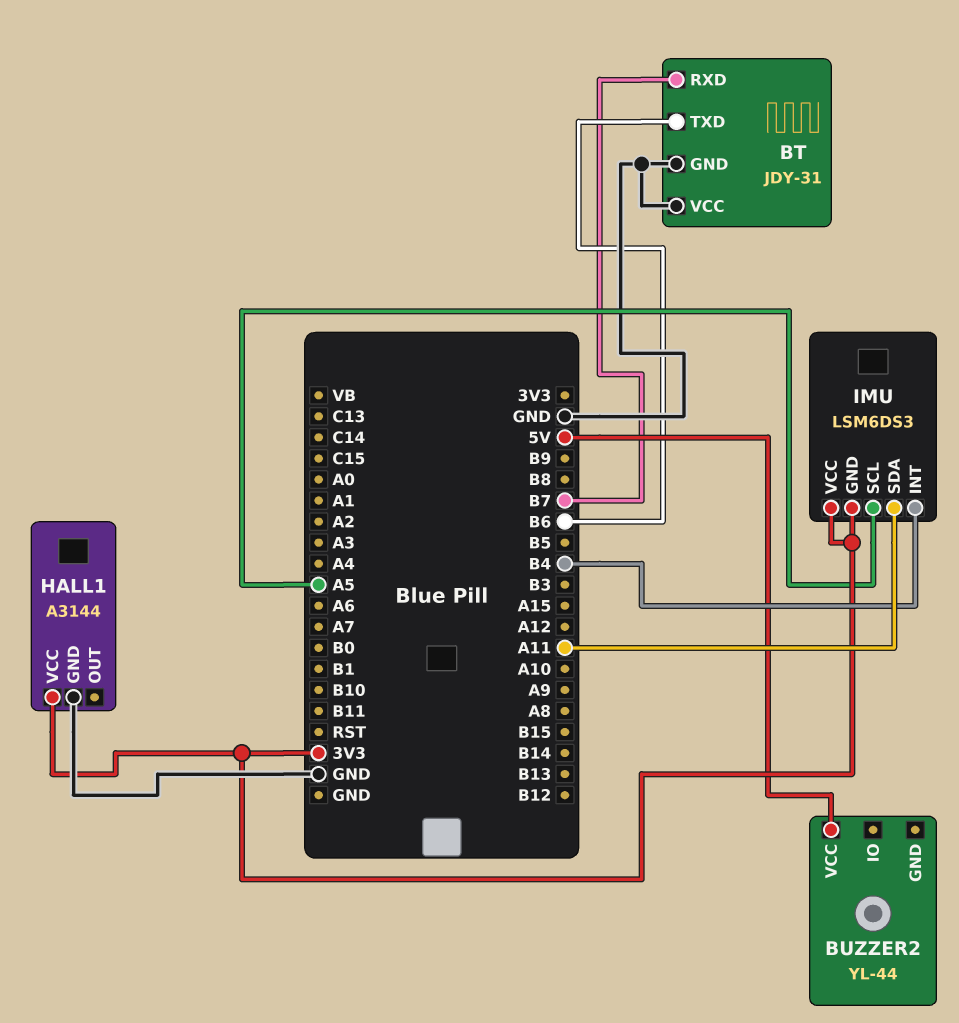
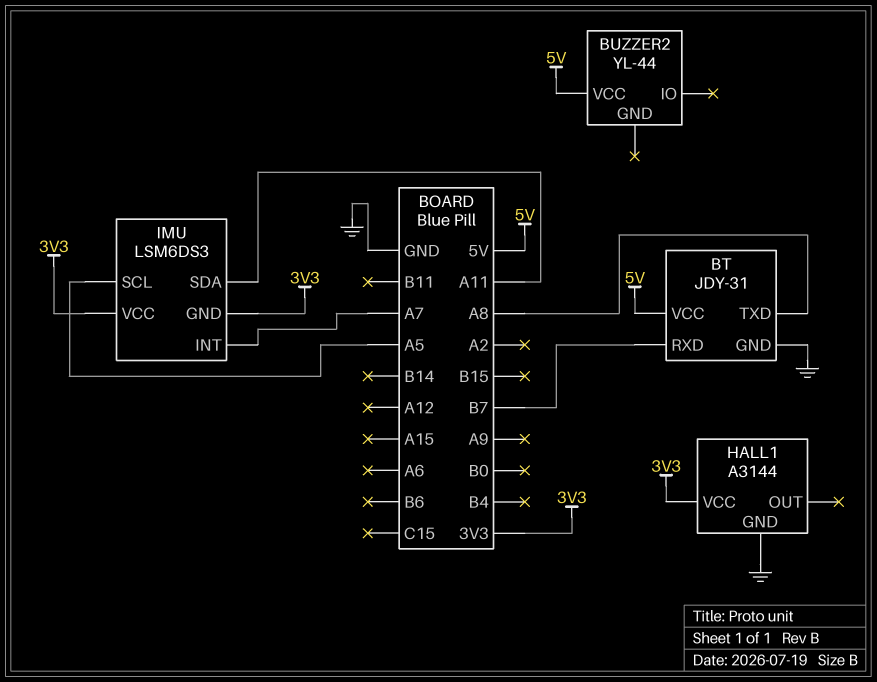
BT pin TXD: B6 -> A8
BT pin VCC: GND -> 5V
IMU pin INT: B4 -> A7

